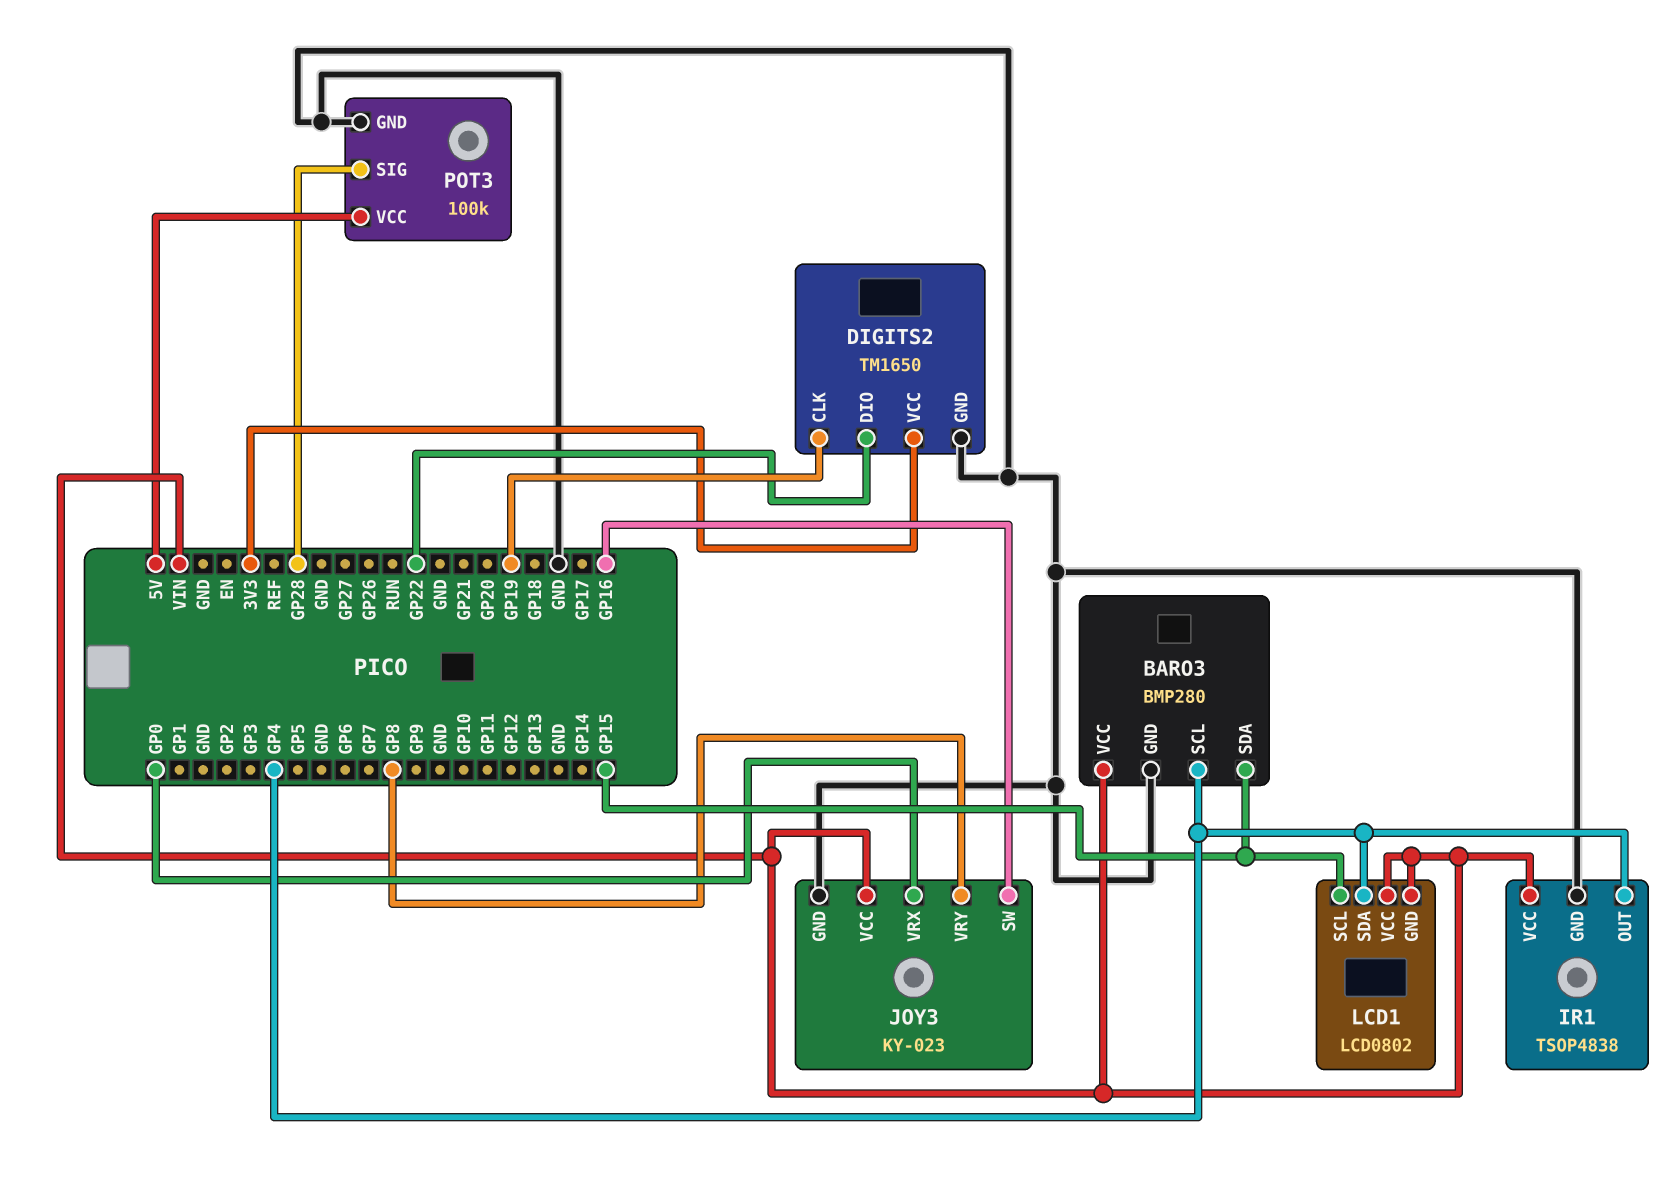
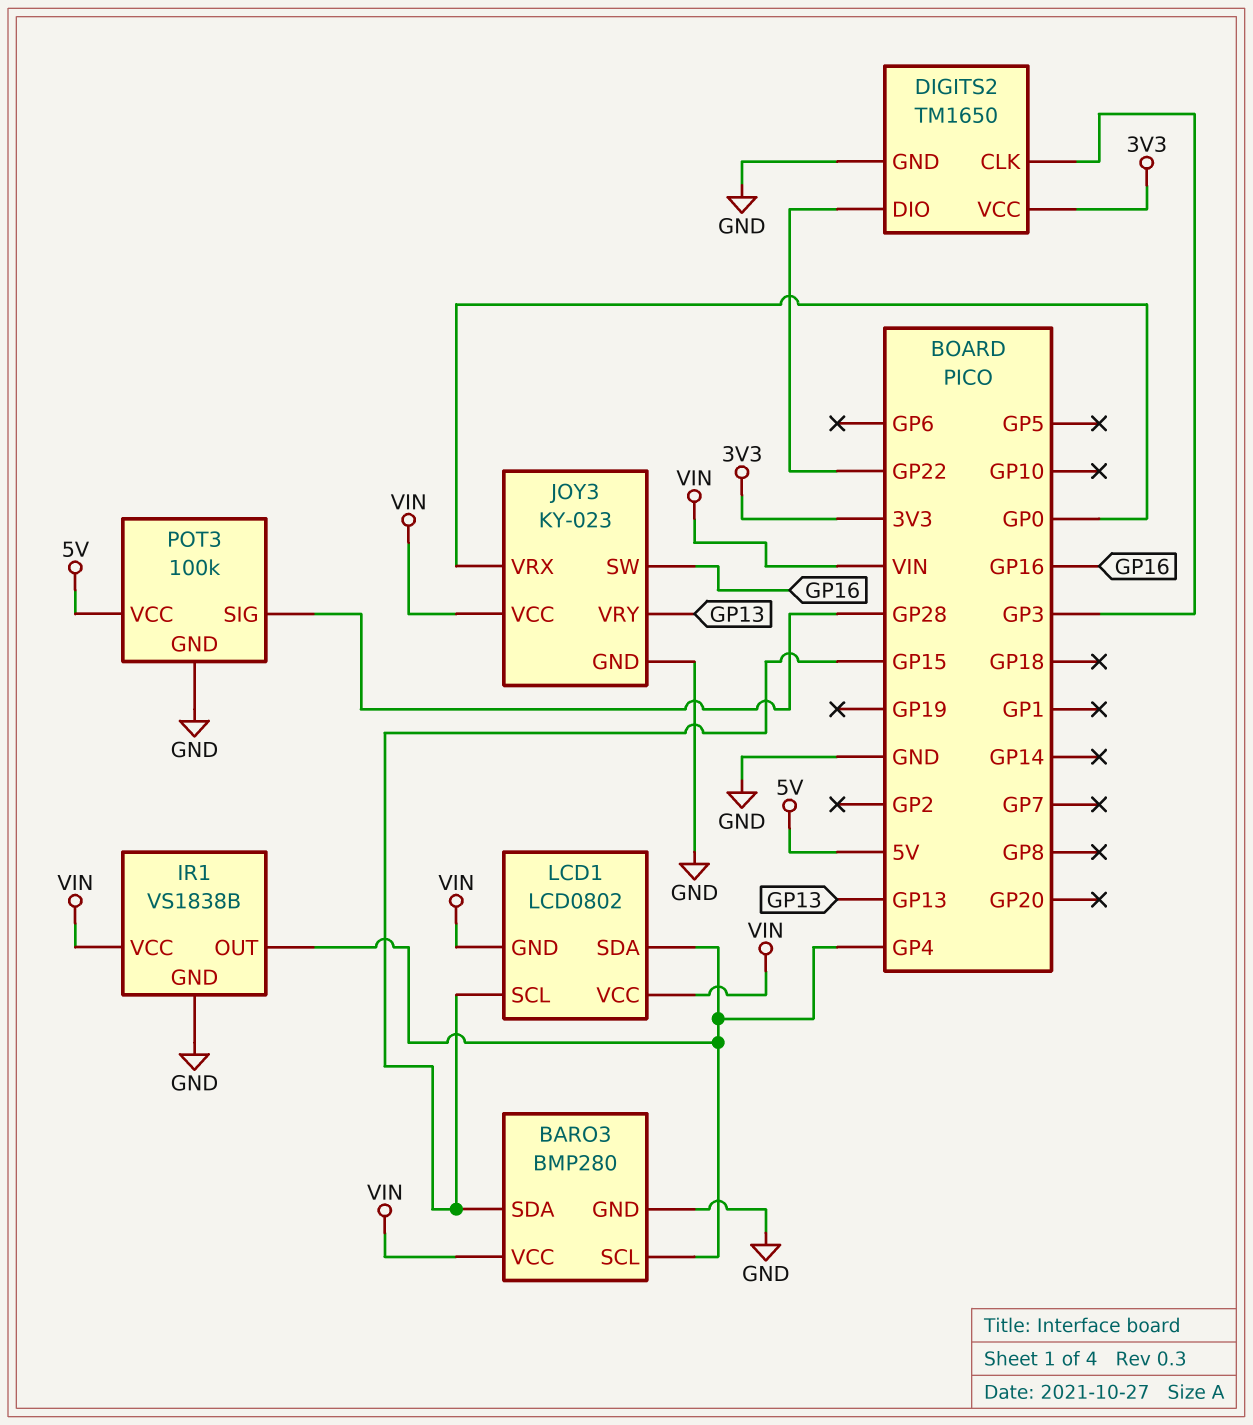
DIGITS2 pin CLK: GP19 -> GP3
IR1: TSOP4838 -> VS1838B
JOY3 pin VRY: GP8 -> GP13

